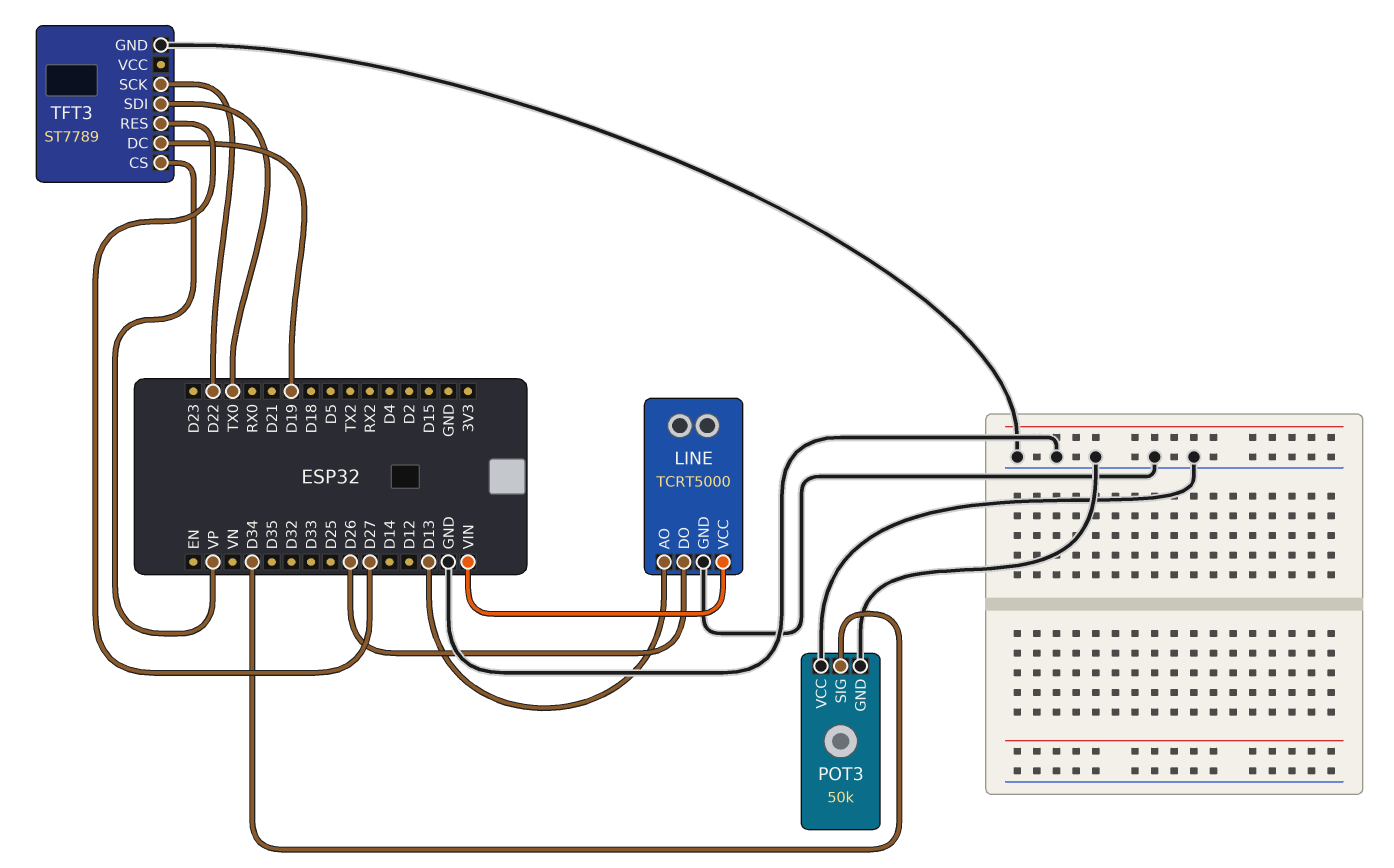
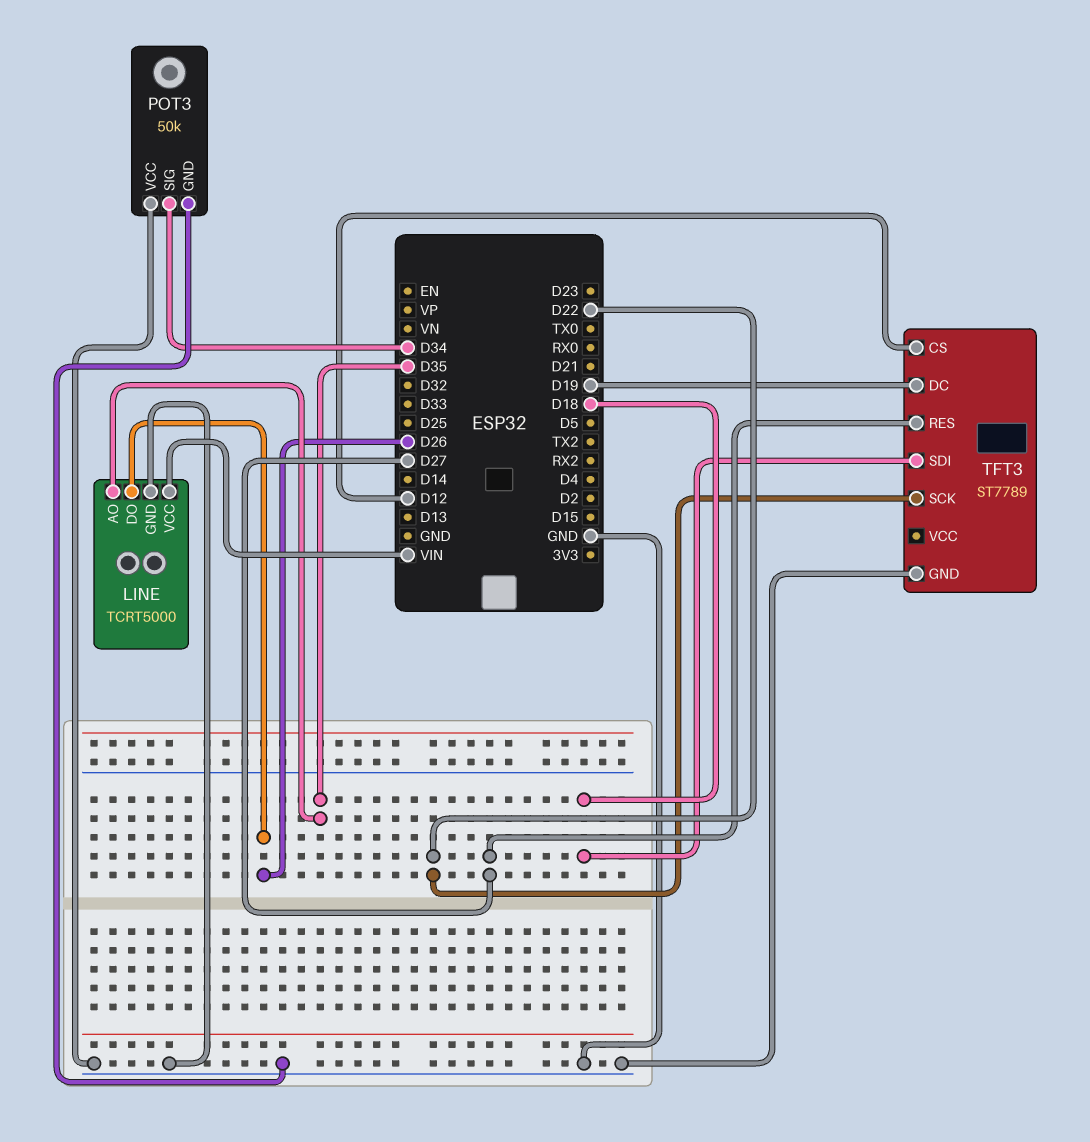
LINE pin AO: D13 -> D35
TFT3 pin CS: VP -> D12
TFT3 pin SDI: TX0 -> D18

